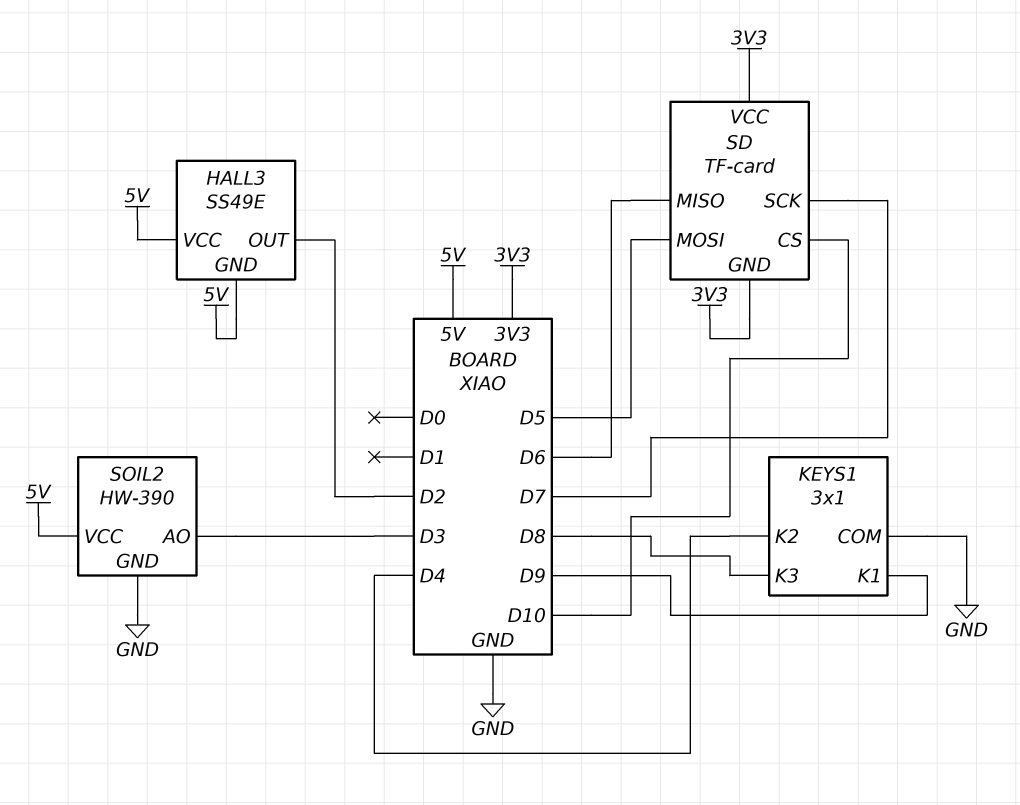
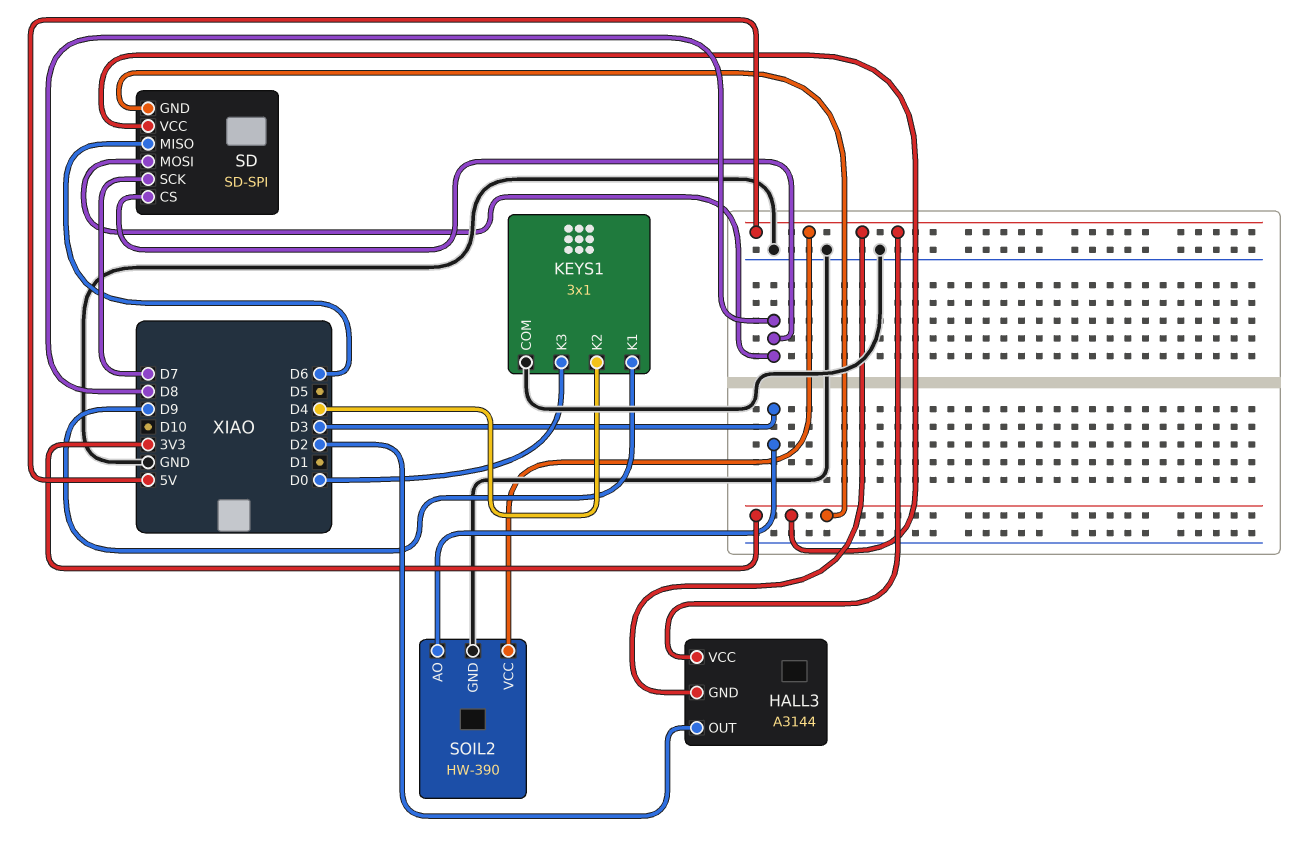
HALL3: SS49E -> A3144
KEYS1 pin K3: D8 -> D0
SD: TF-card -> SD-SPI
SD pin CS: D10 -> D8
SD pin MOSI: D5 -> D8

